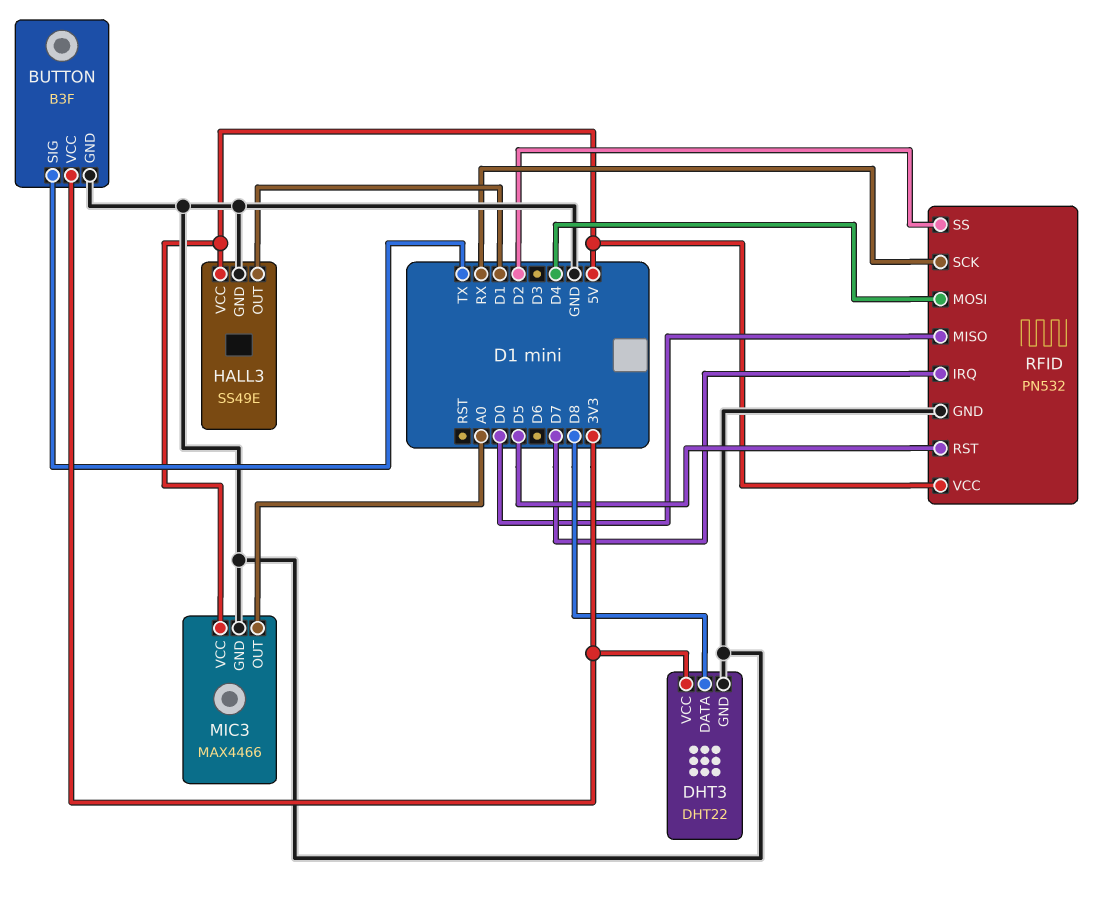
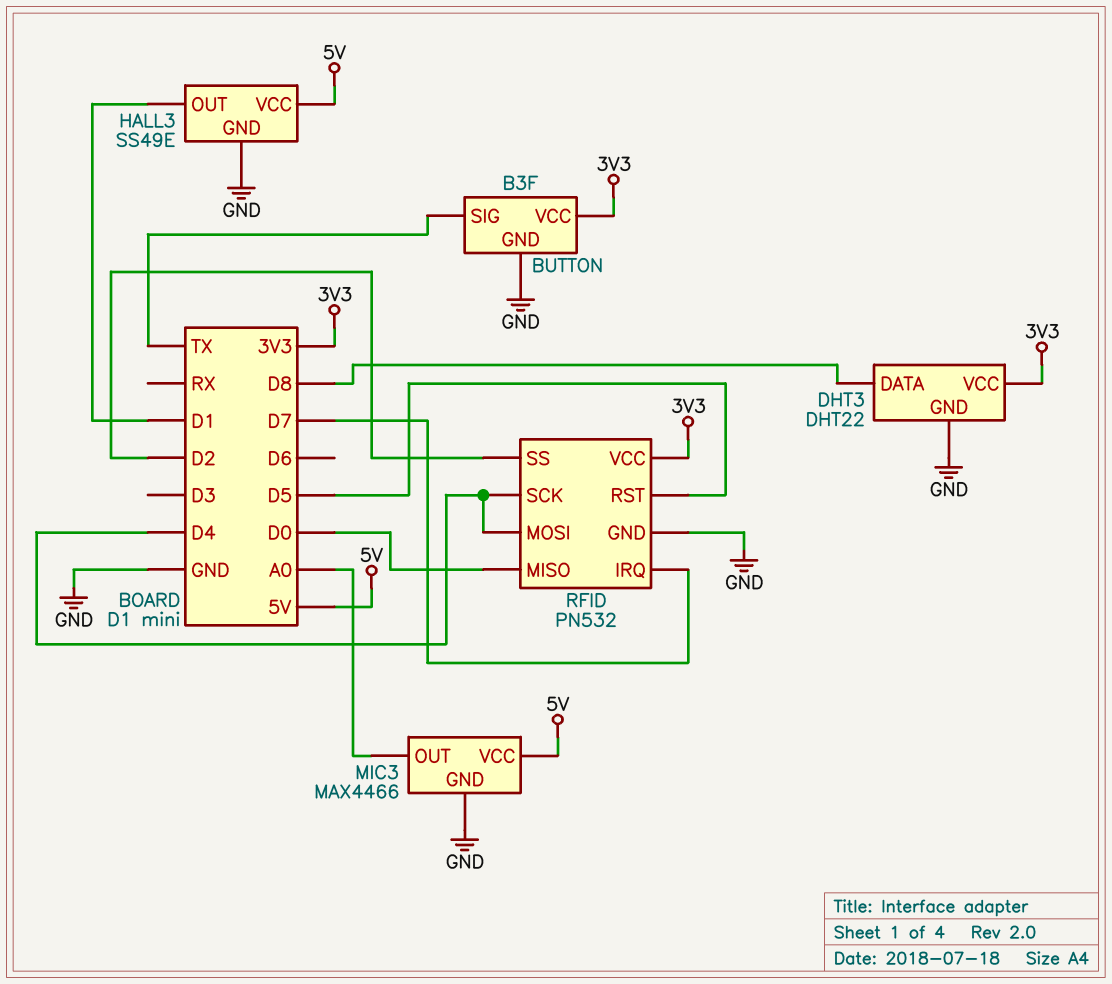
RFID pin SCK: RX -> D4
RFID pin VCC: 5V -> 3V3

